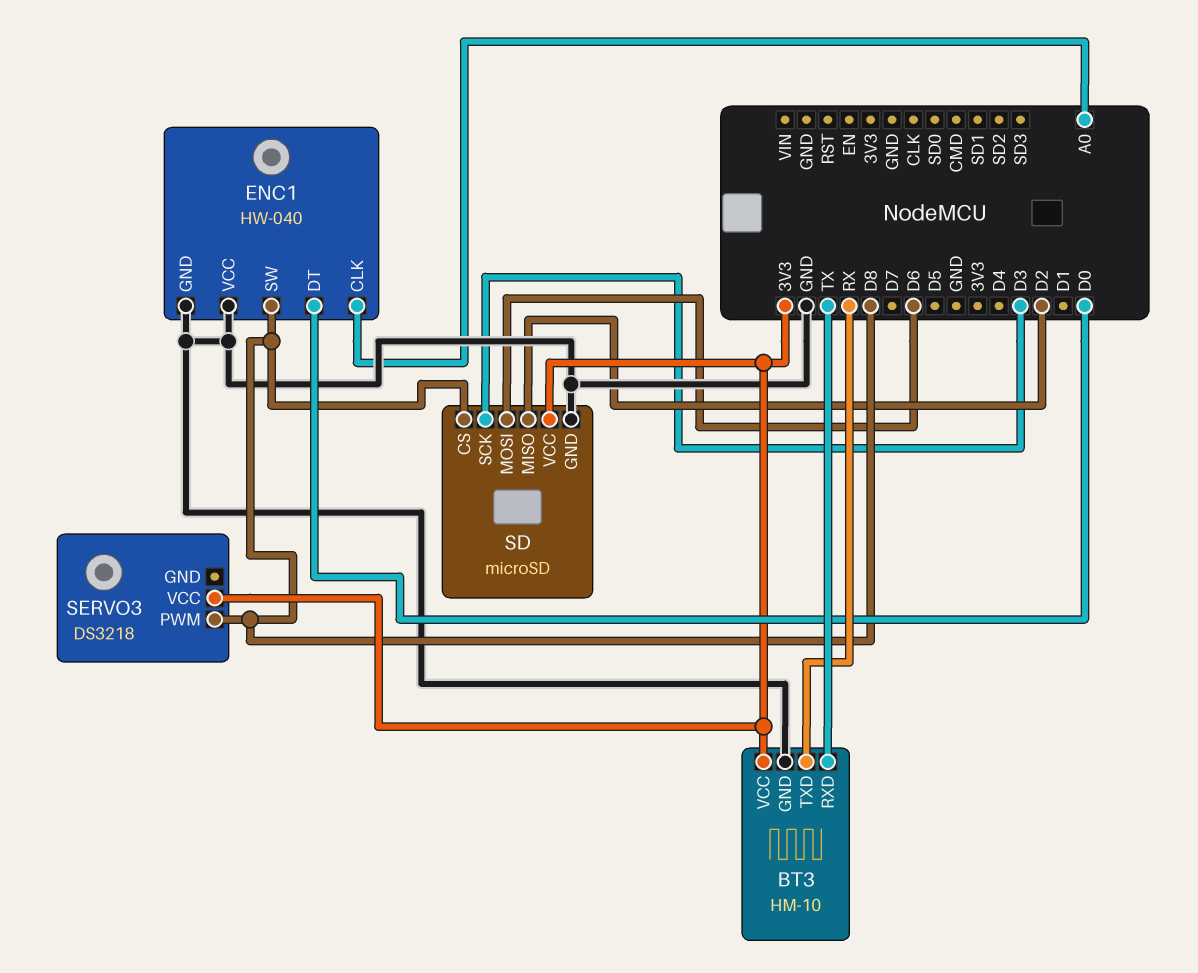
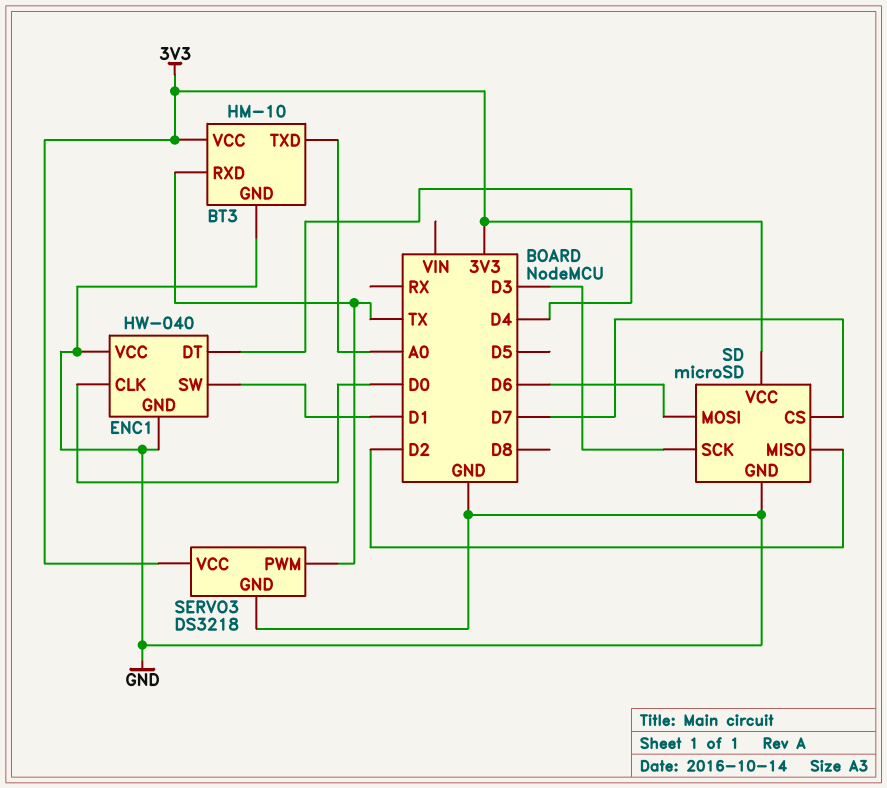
BT3 pin TXD: RX -> A0
ENC1 pin CLK: A0 -> D0
ENC1 pin DT: D0 -> D4
ENC1 pin SW: D8 -> D1
SD pin CS: D8 -> D7
SERVO3 pin GND: none -> GND
SERVO3 pin PWM: D8 -> TX

